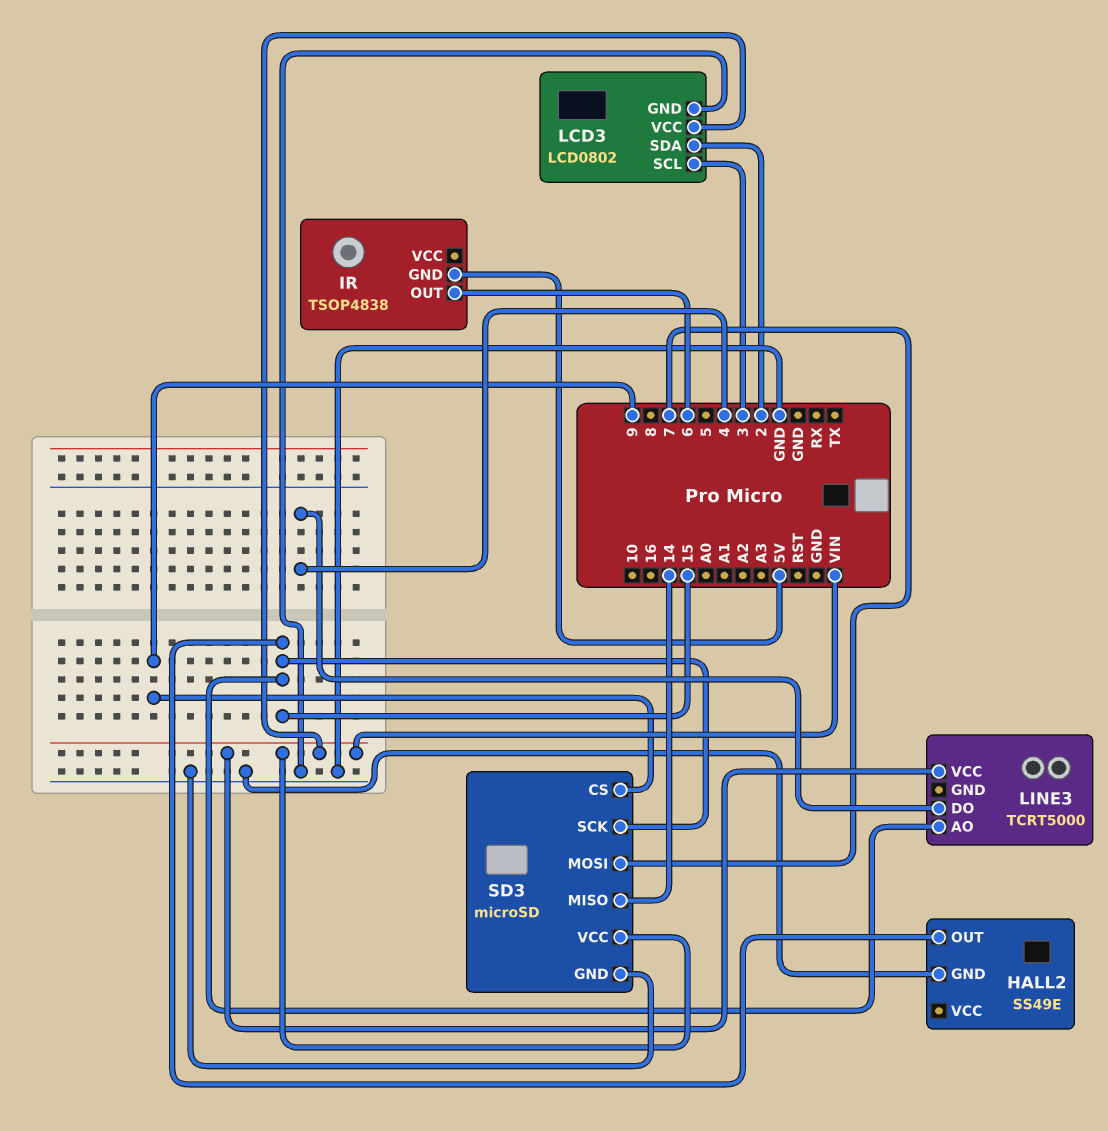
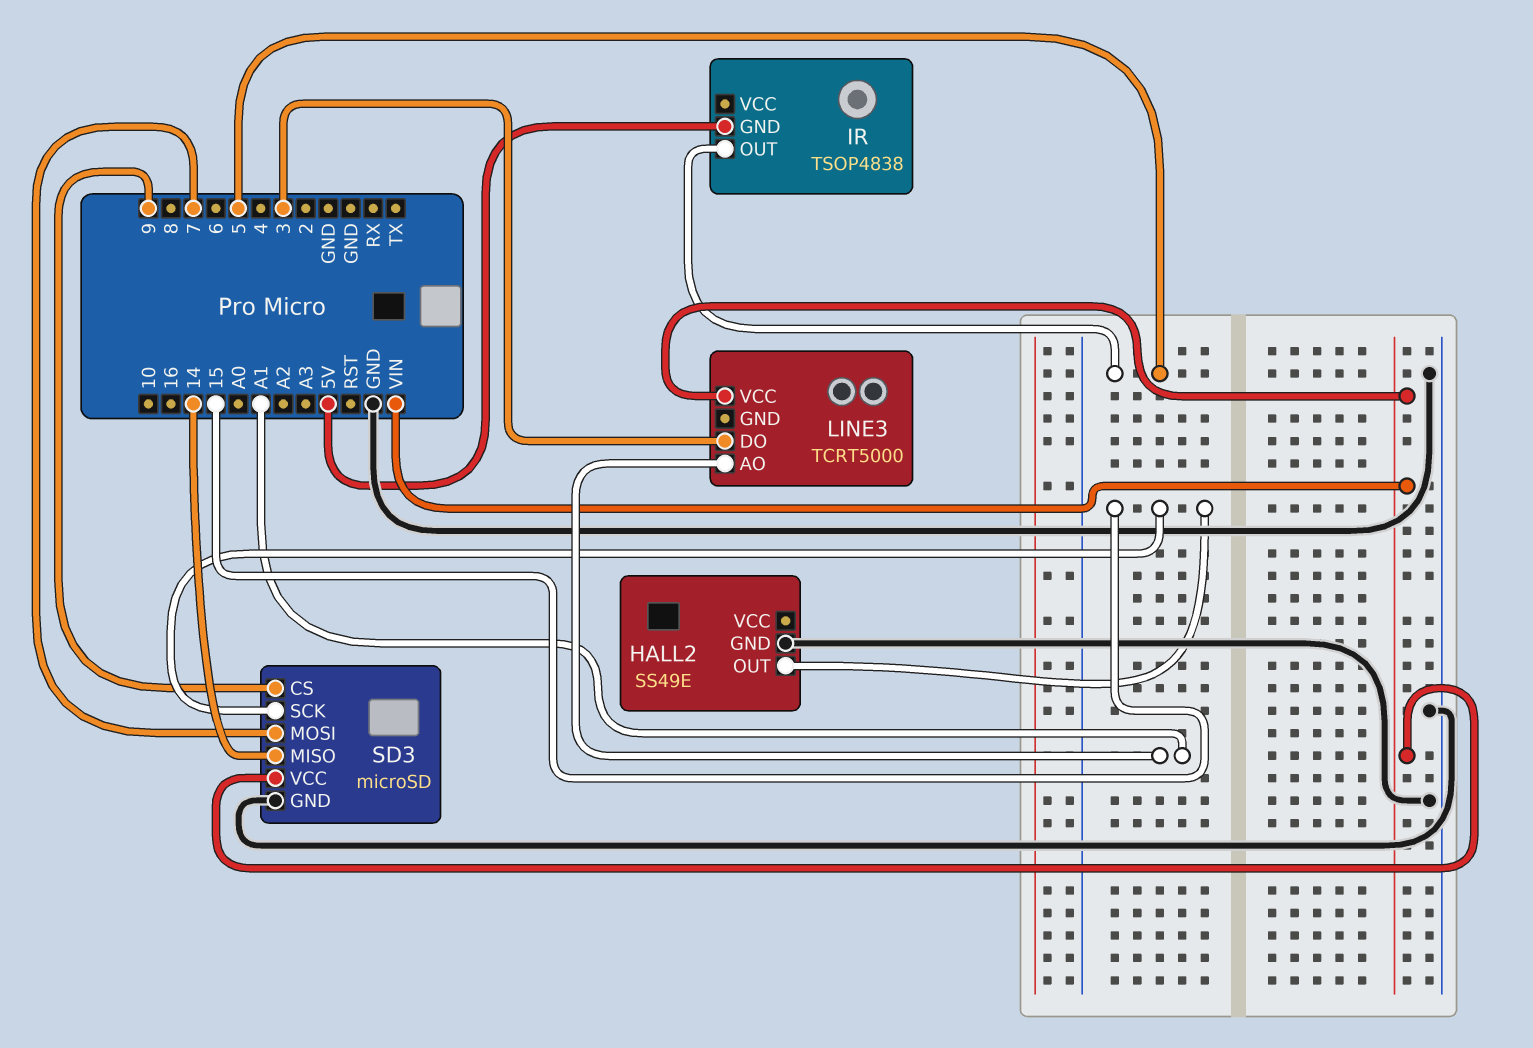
IR pin OUT: 6 -> 5
LCD3: LCD0802 -> none
LCD3 pin GND: GND -> none
LCD3 pin SCL: 3 -> none
LCD3 pin SDA: 2 -> none
LCD3 pin VCC: VIN -> none
LINE3 pin AO: 15 -> A1
LINE3 pin DO: 4 -> 3

